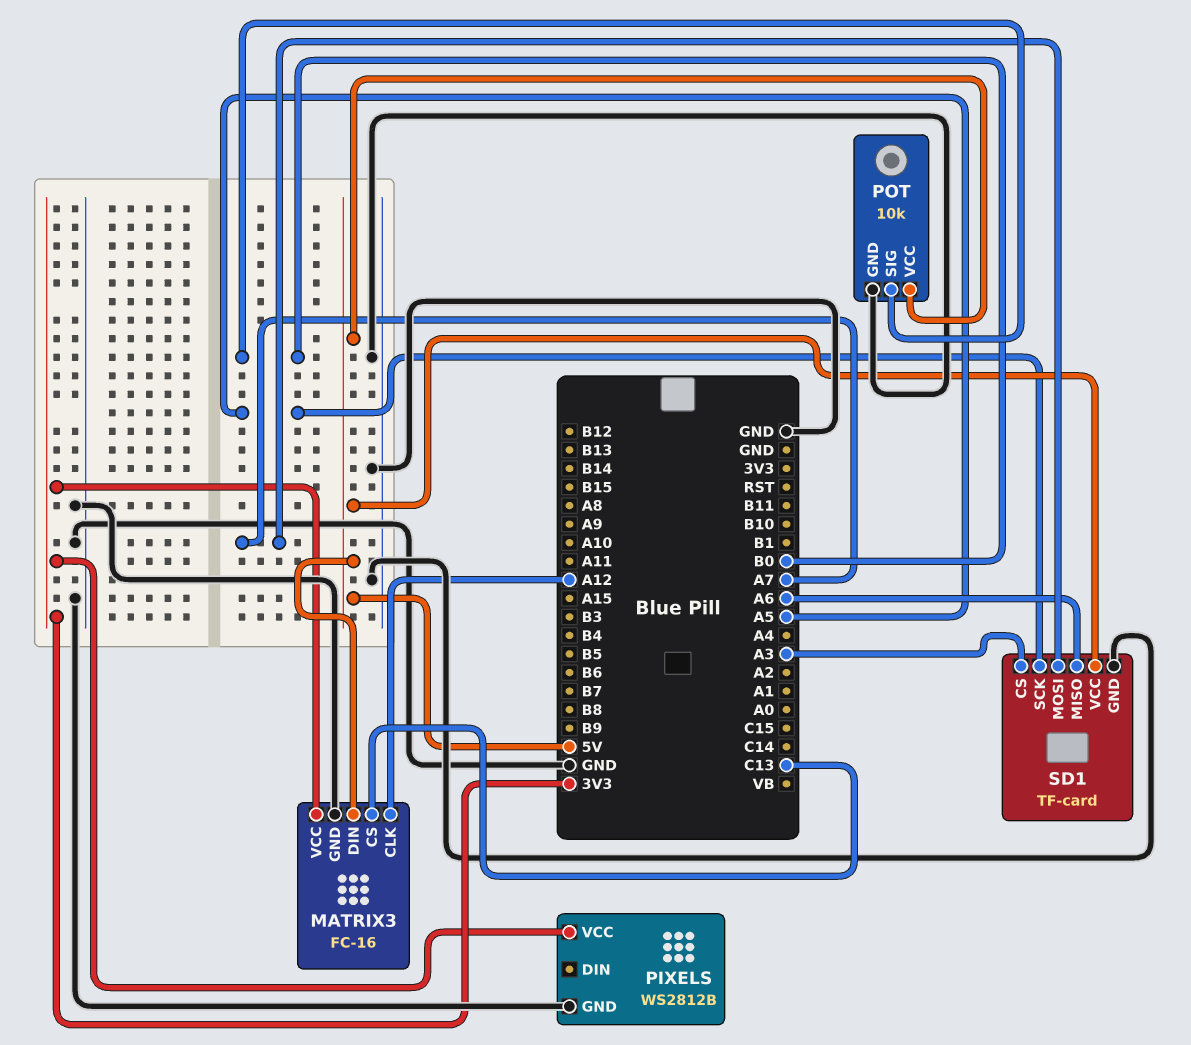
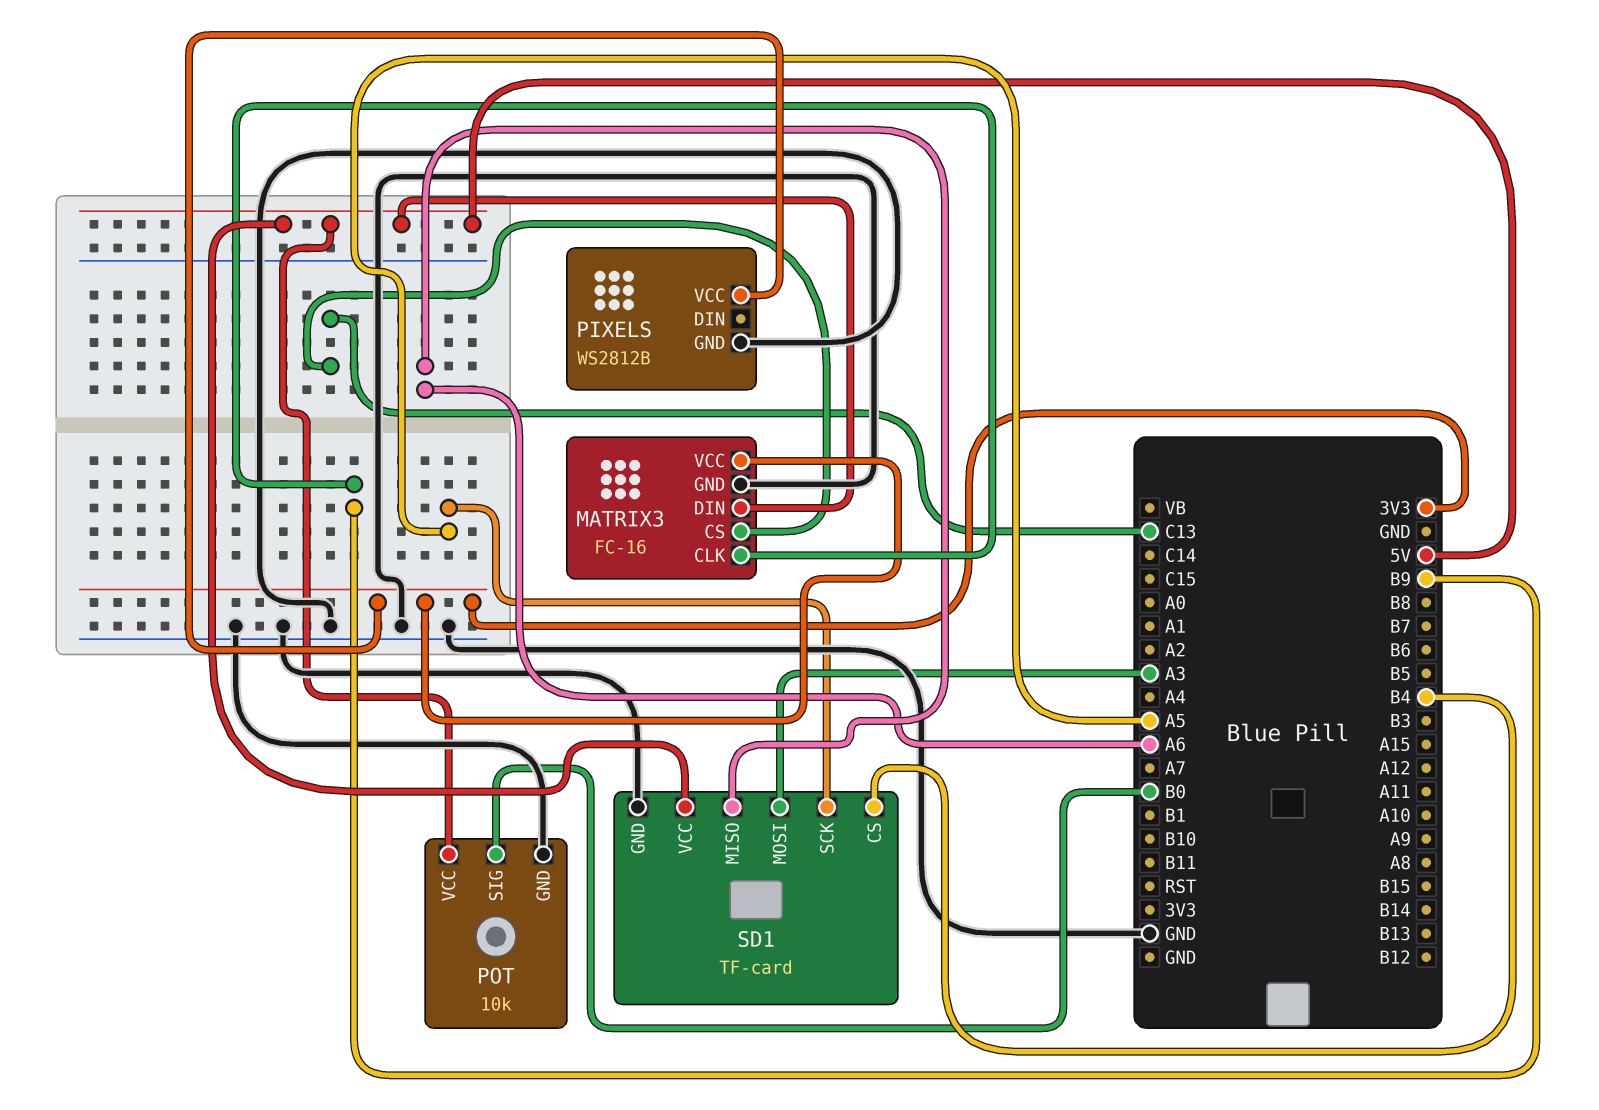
MATRIX3 pin CLK: A12 -> B9
SD1 pin CS: A3 -> B4
SD1 pin MOSI: A7 -> A3

